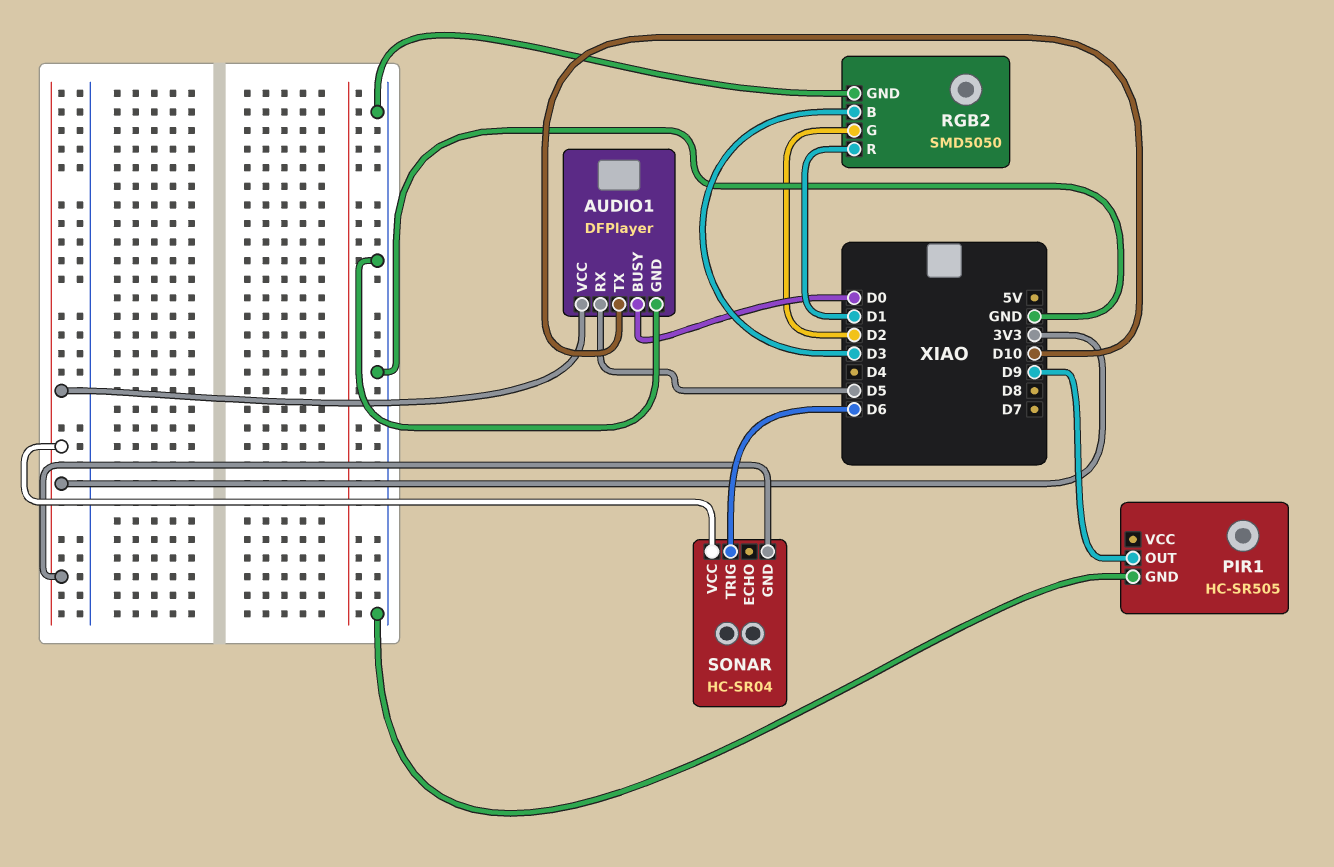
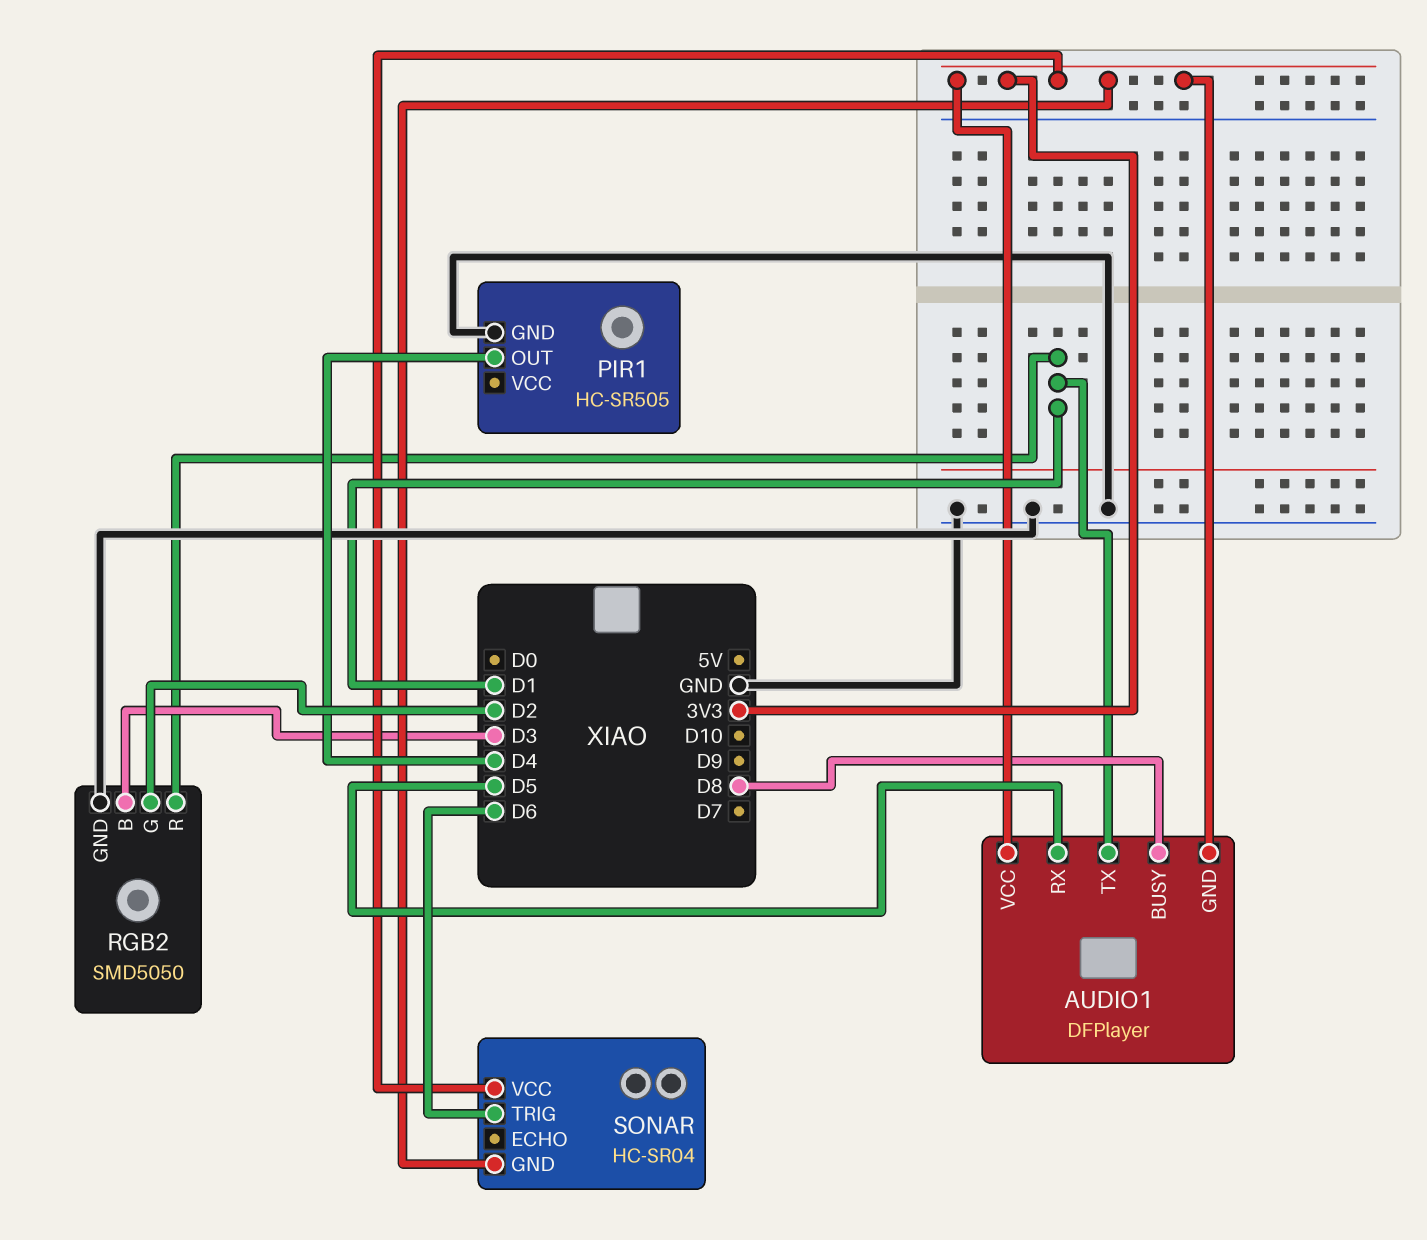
AUDIO1 pin BUSY: D0 -> D8
AUDIO1 pin GND: GND -> 3V3
AUDIO1 pin TX: D10 -> D1
PIR1 pin OUT: D9 -> D4

